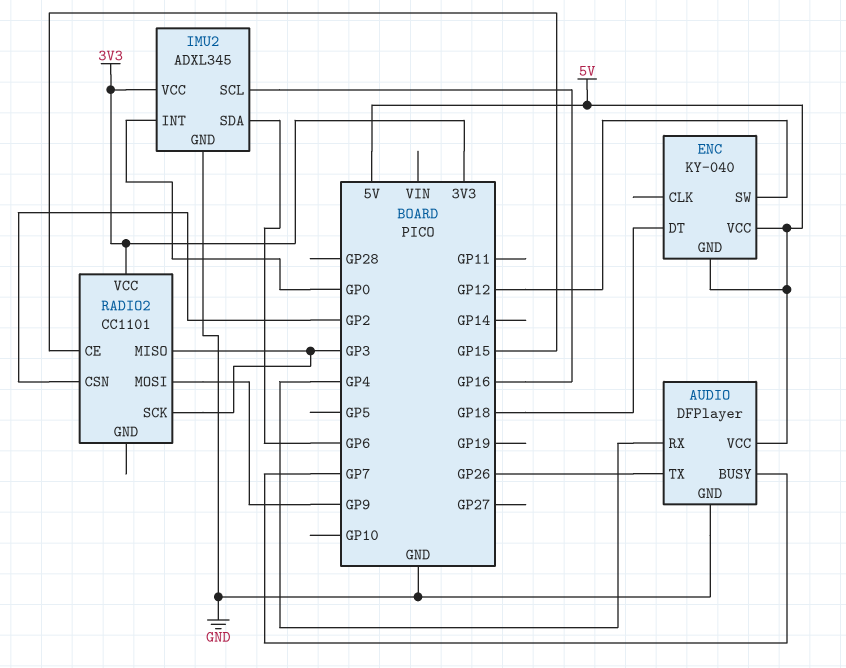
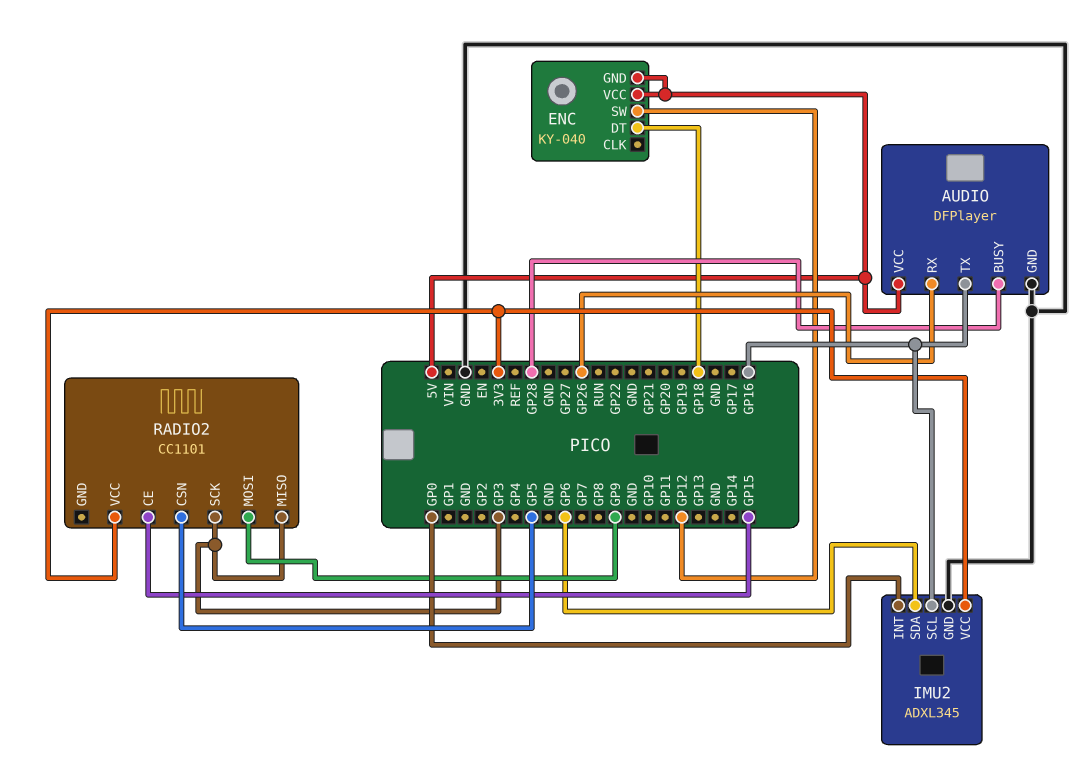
AUDIO pin BUSY: GP7 -> GP28
AUDIO pin RX: GP4 -> GP26
AUDIO pin TX: GP26 -> GP16
RADIO2 pin CSN: GP2 -> GP5

